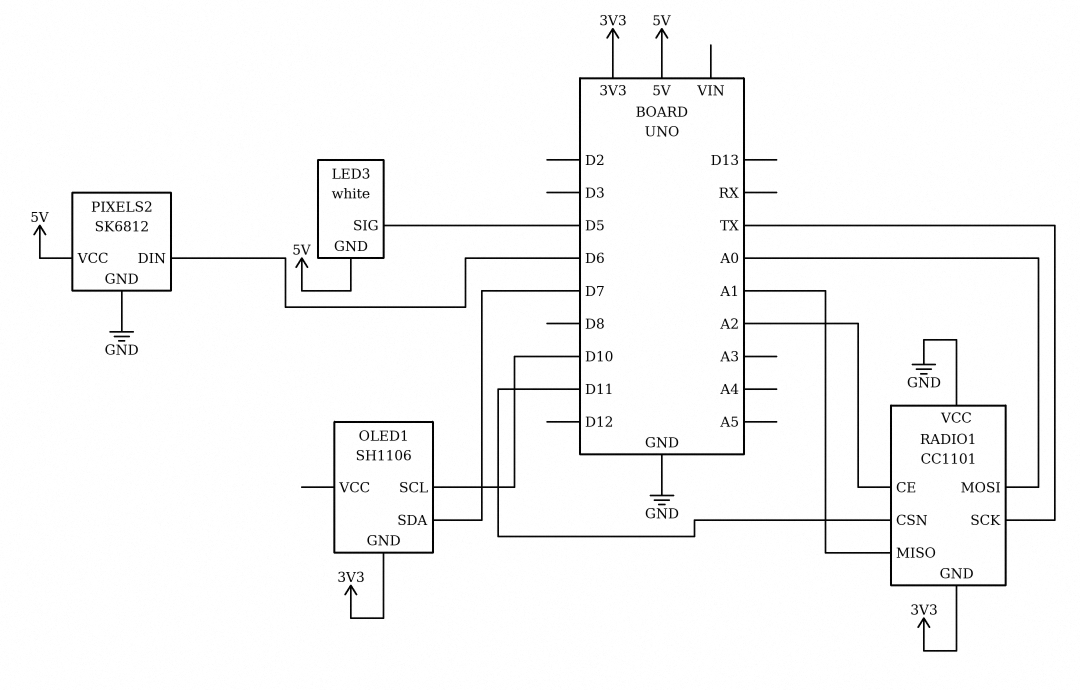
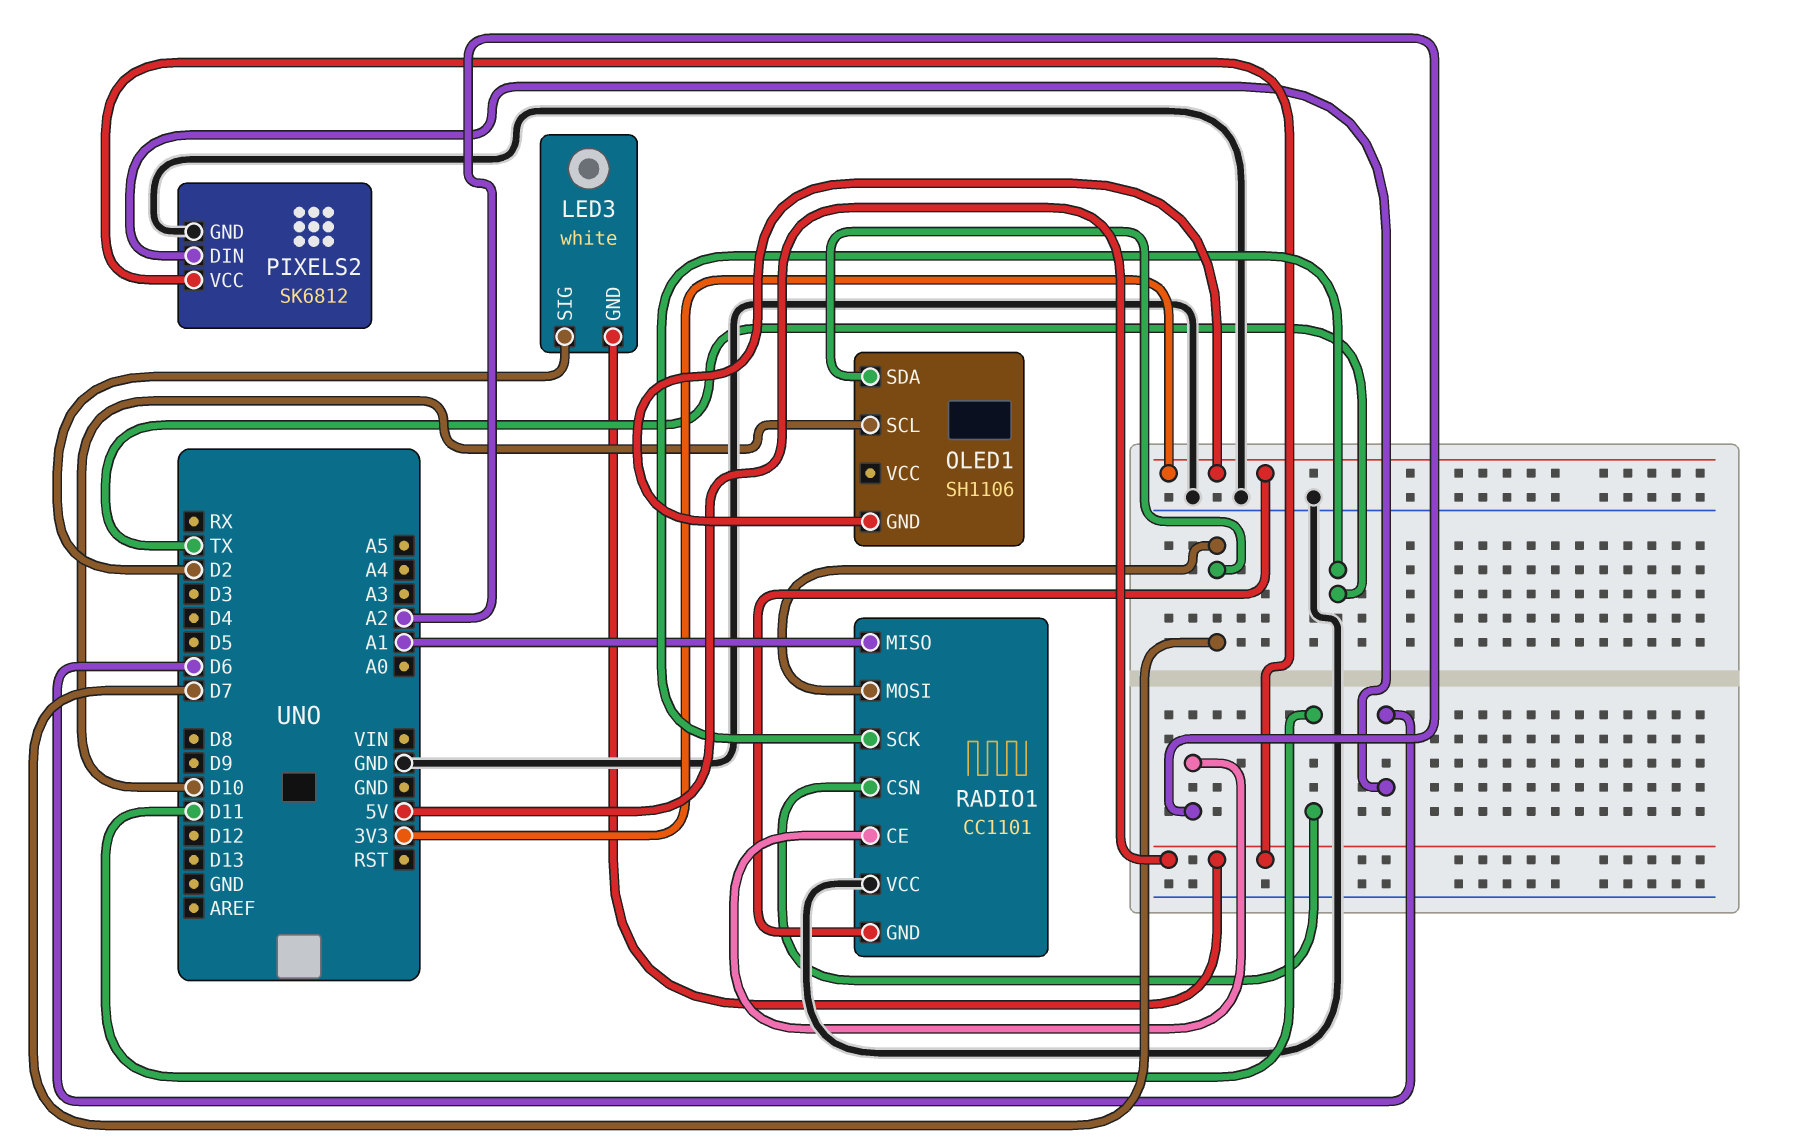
LED3 pin SIG: D5 -> D2
RADIO1 pin MOSI: A0 -> D7

